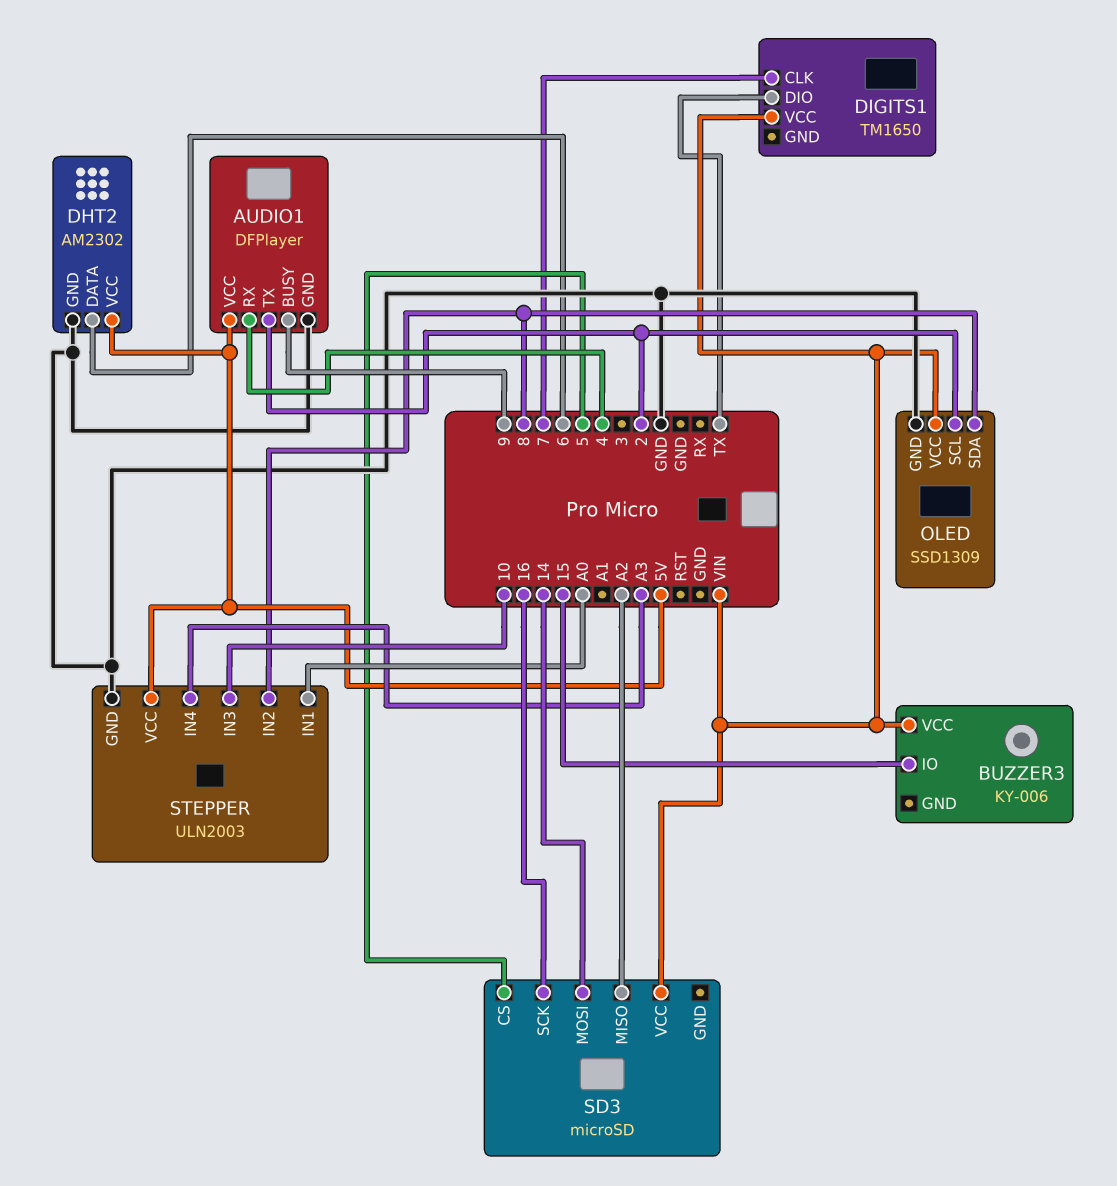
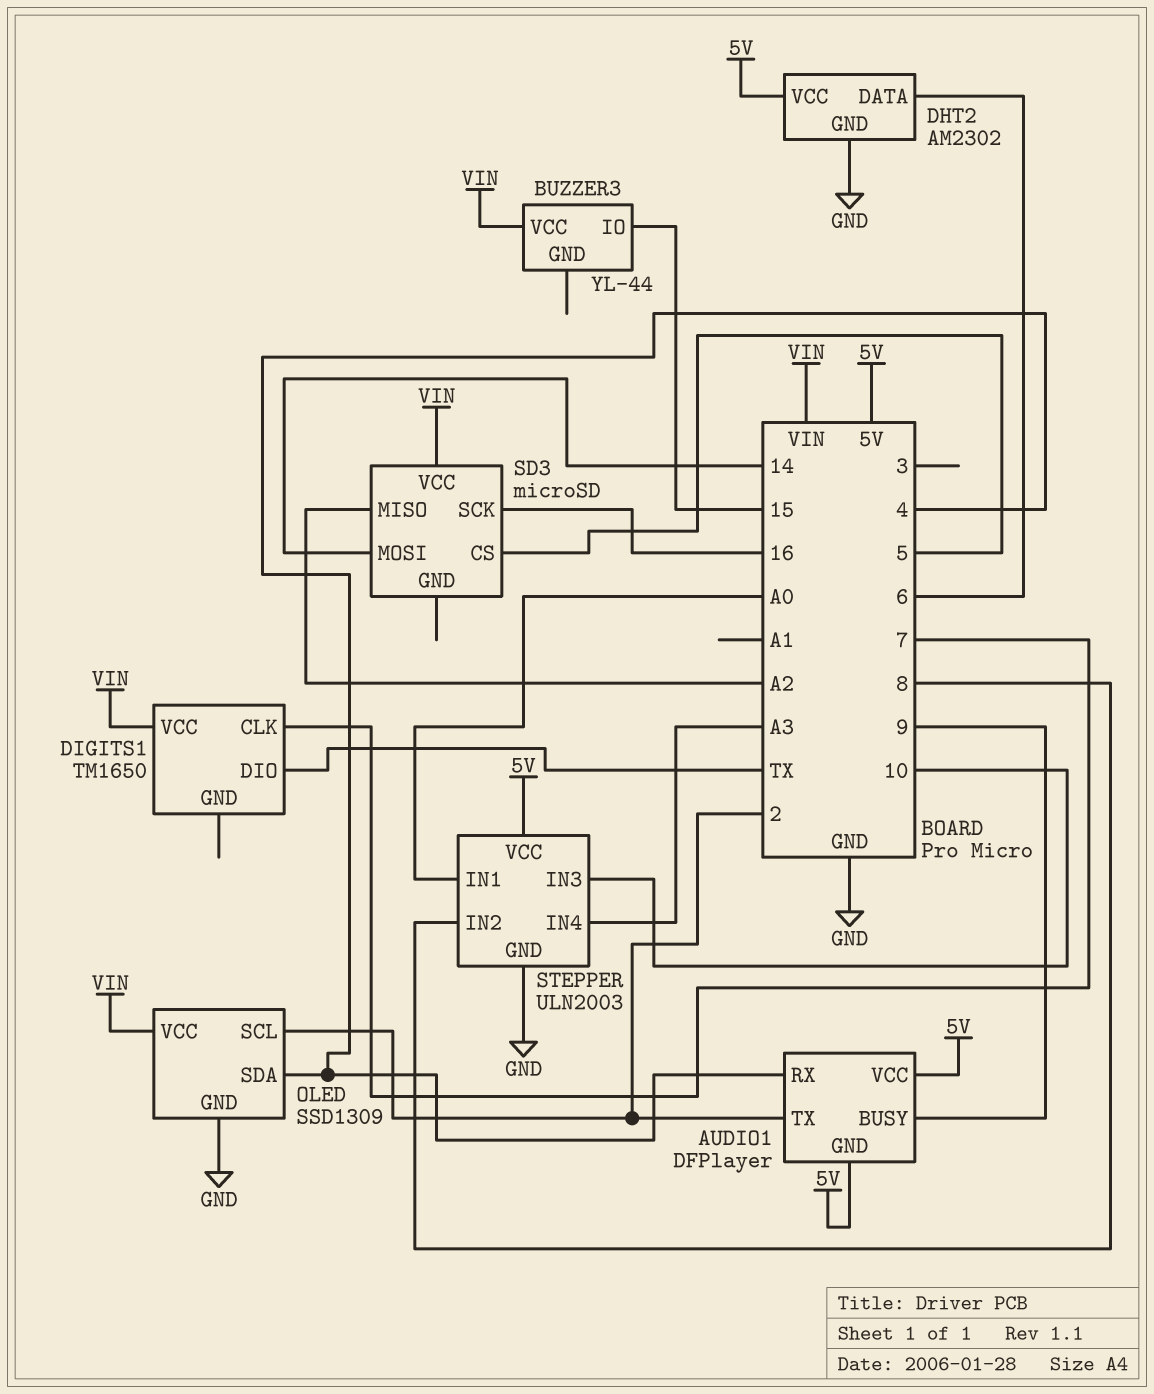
AUDIO1 pin GND: GND -> 5V
BUZZER3: KY-006 -> YL-44
OLED pin SDA: 8 -> 4

